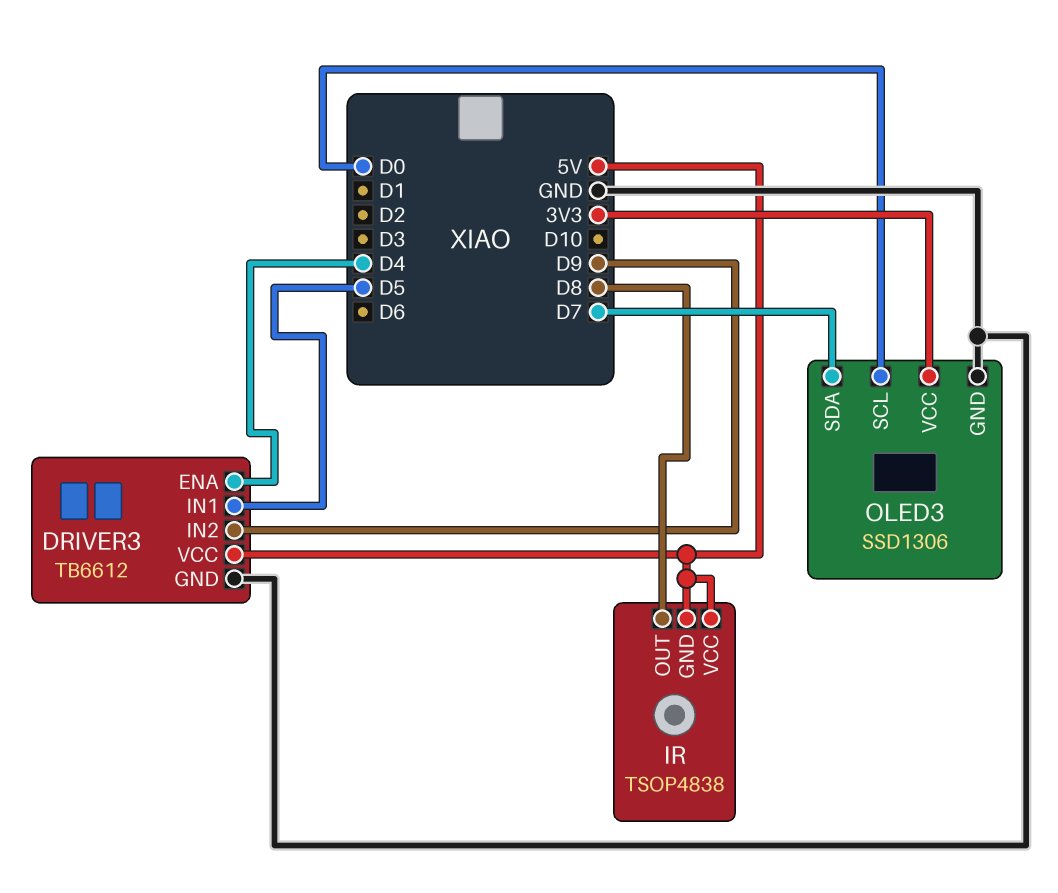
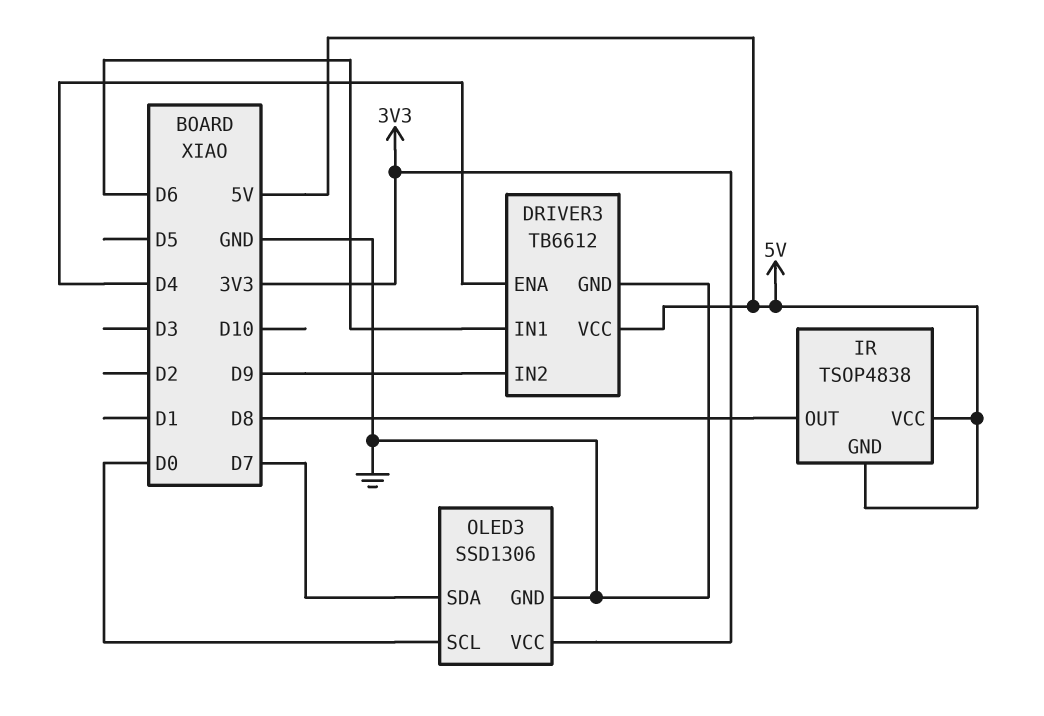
DRIVER3 pin IN1: D5 -> D6

